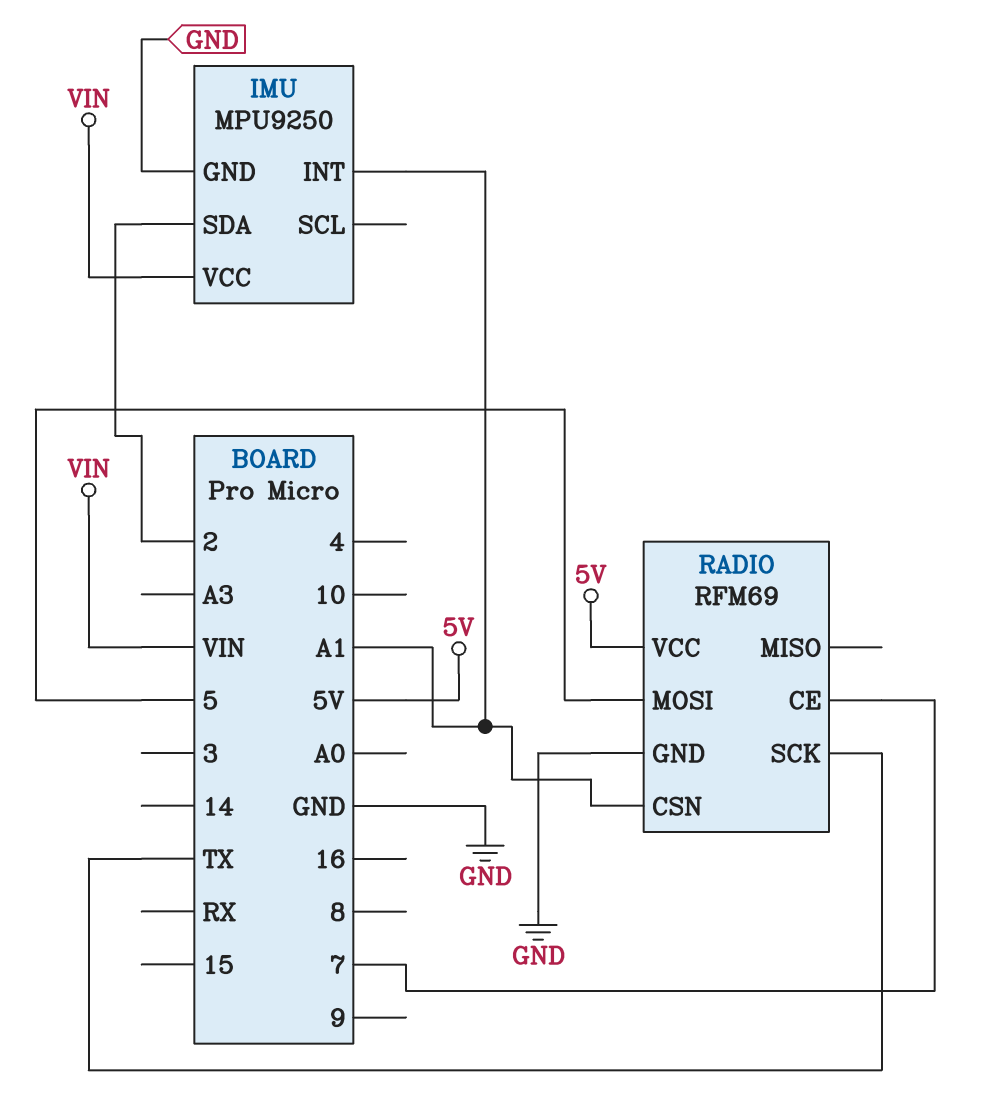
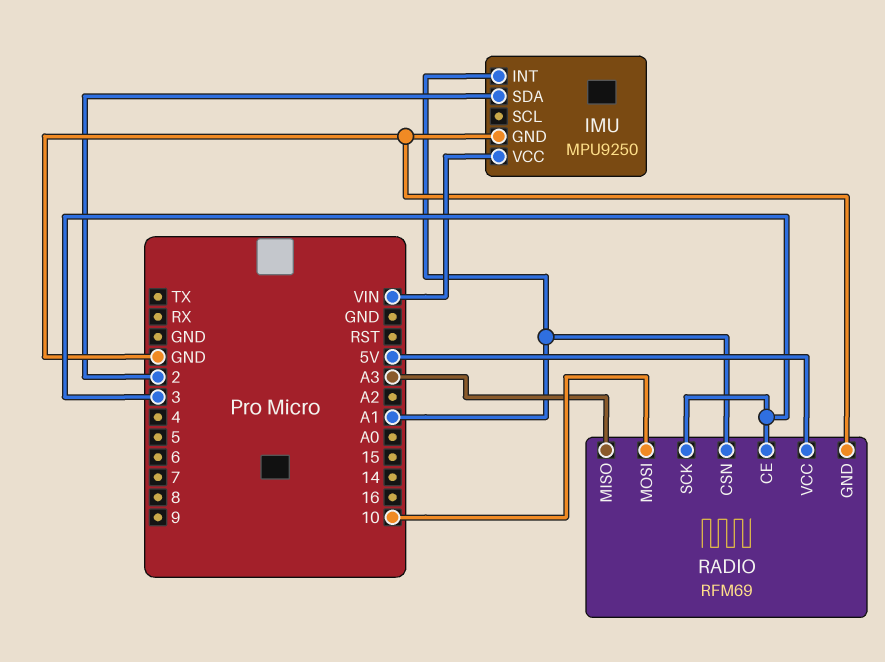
RADIO pin CE: 7 -> 3
RADIO pin MISO: none -> A3
RADIO pin MOSI: 5 -> 10
RADIO pin SCK: TX -> 3

